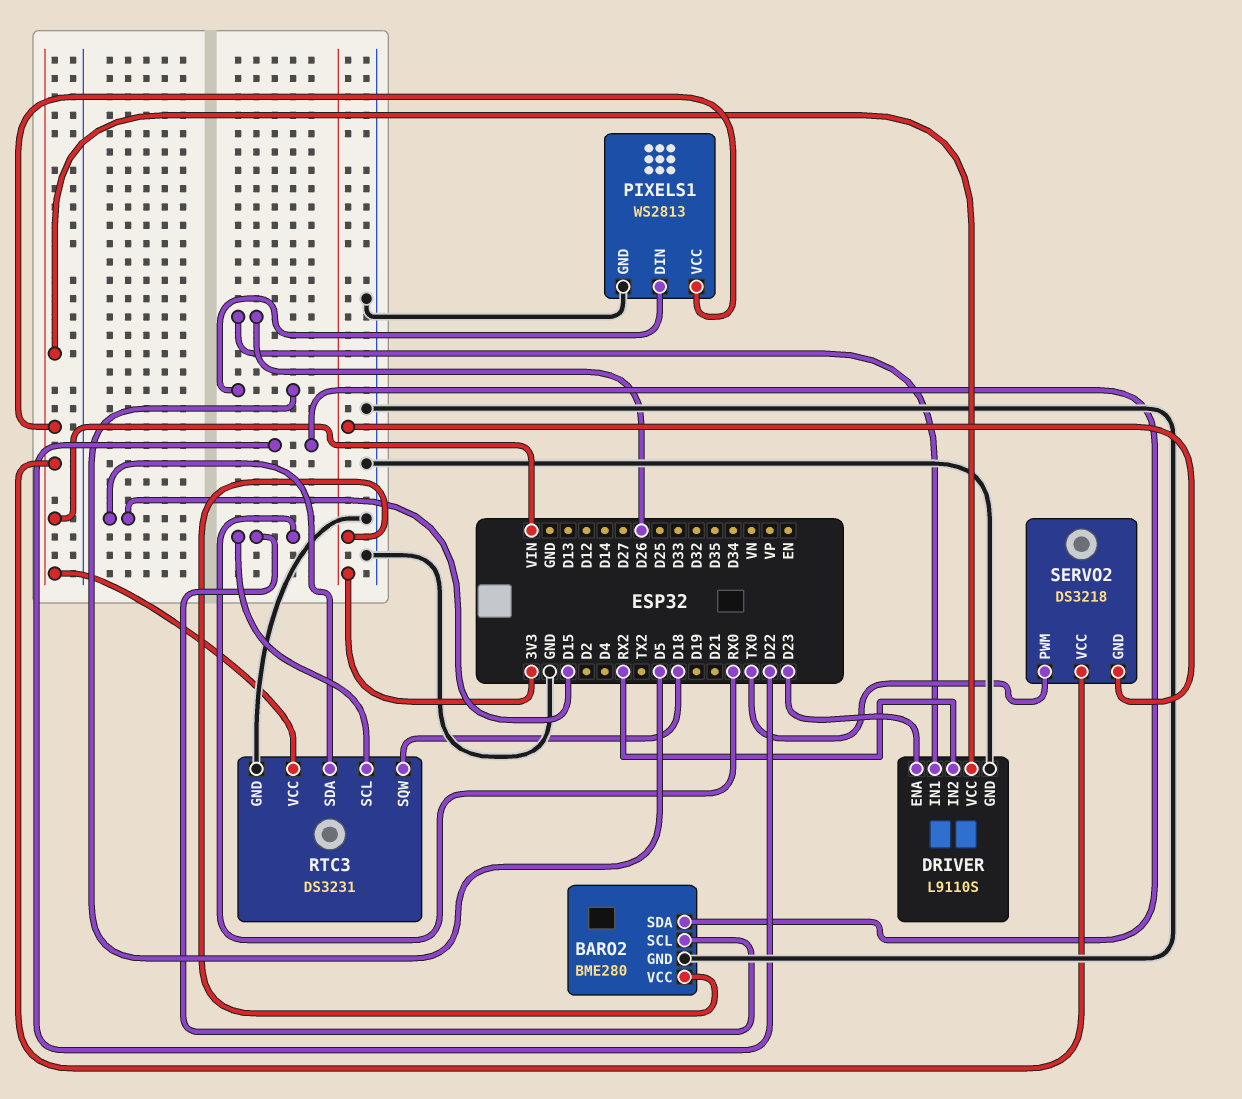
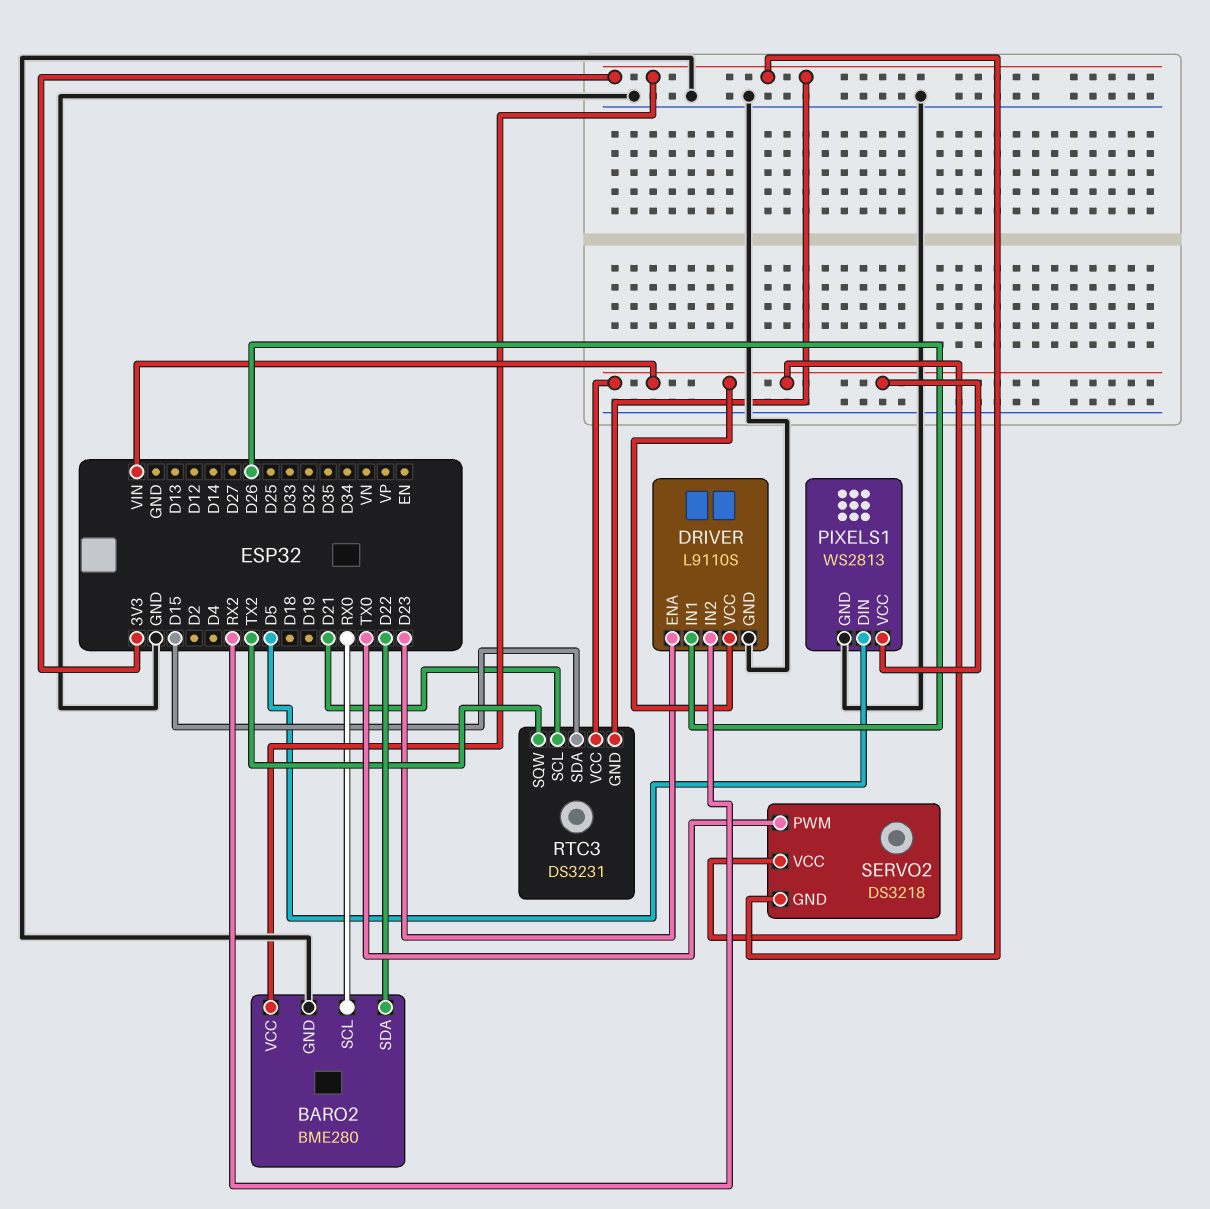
RTC3 pin GND: GND -> 3V3
RTC3 pin SCL: RX0 -> D21
RTC3 pin SQW: D18 -> TX2

